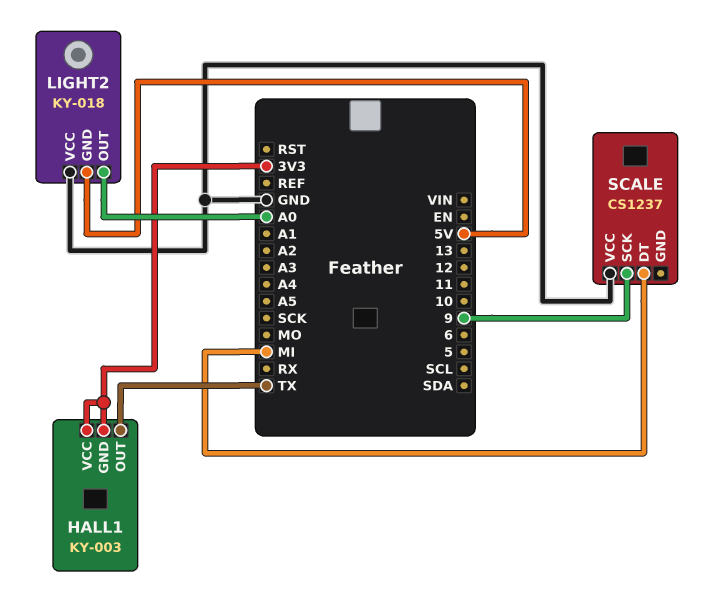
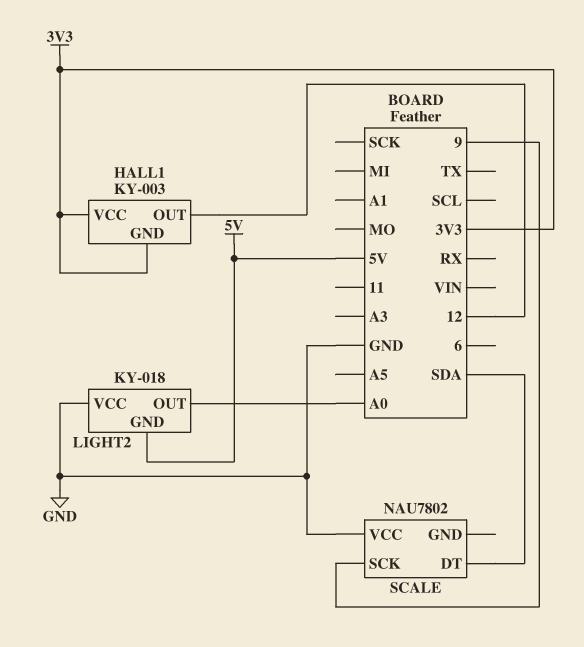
HALL1 pin OUT: TX -> 12
SCALE: CS1237 -> NAU7802
SCALE pin DT: MI -> SDA

